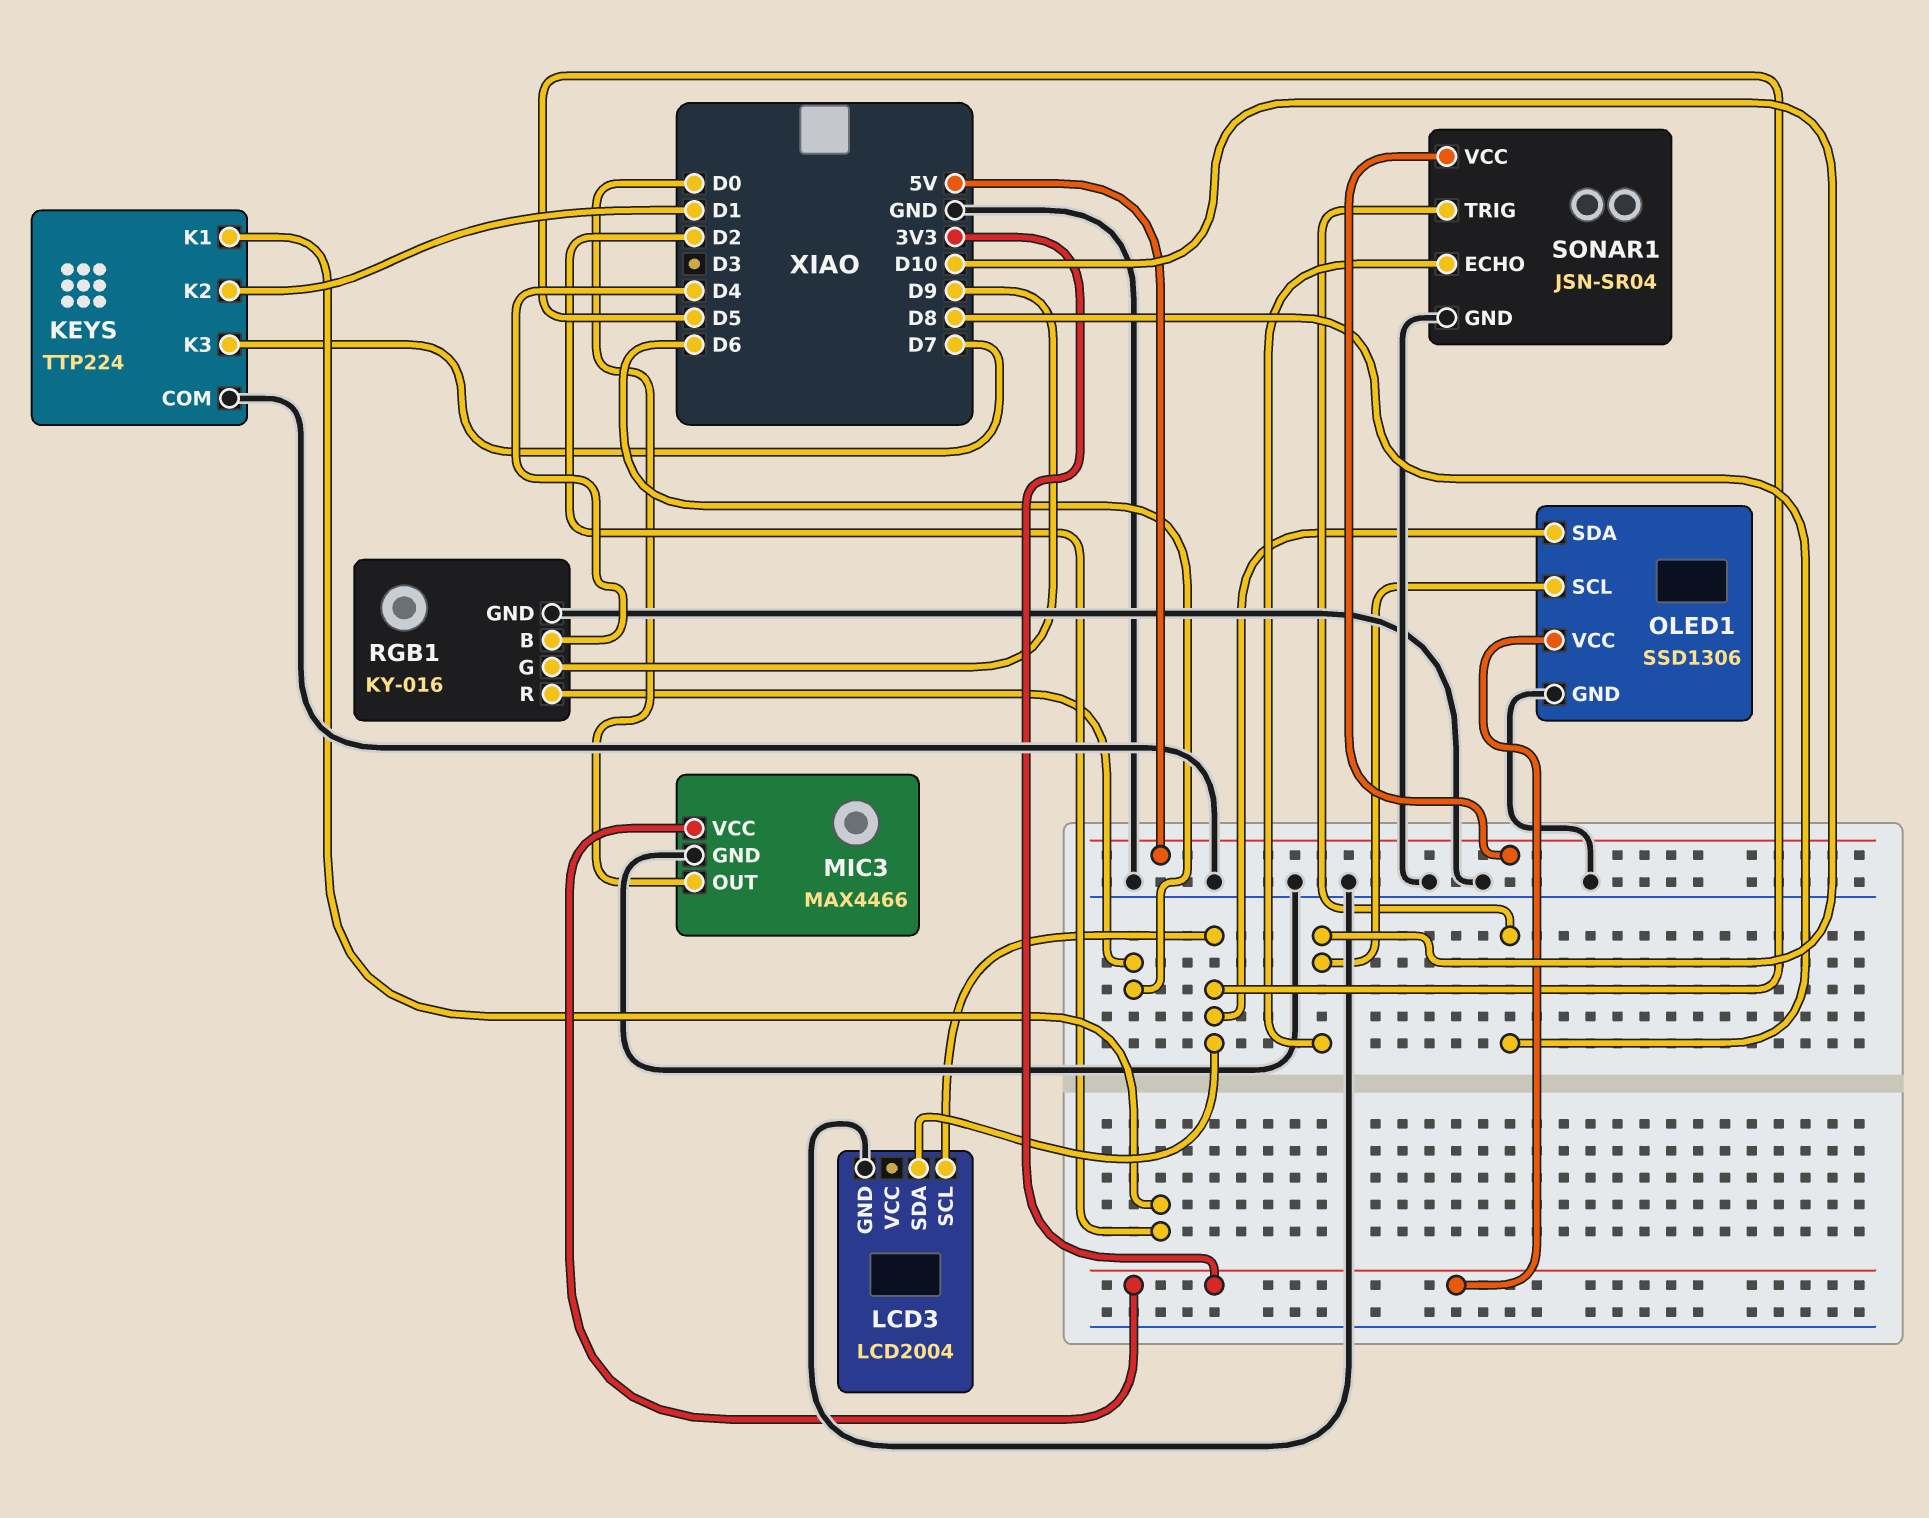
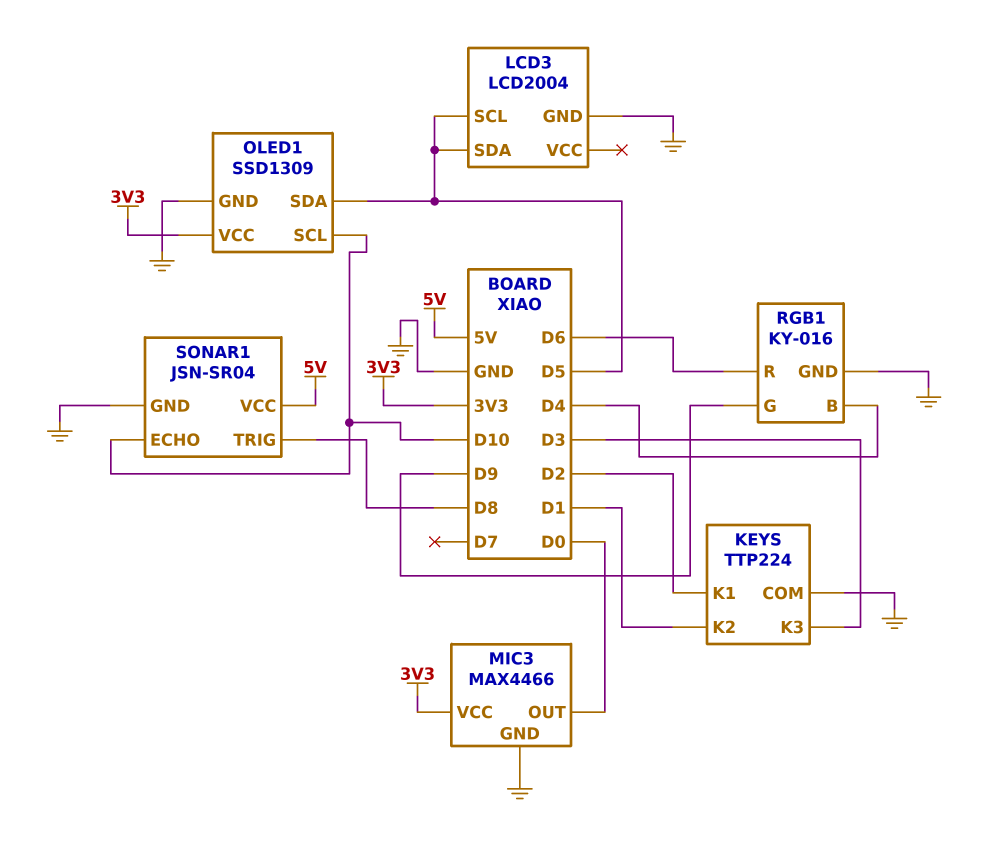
KEYS pin K3: D7 -> D3
OLED1: SSD1306 -> SSD1309

